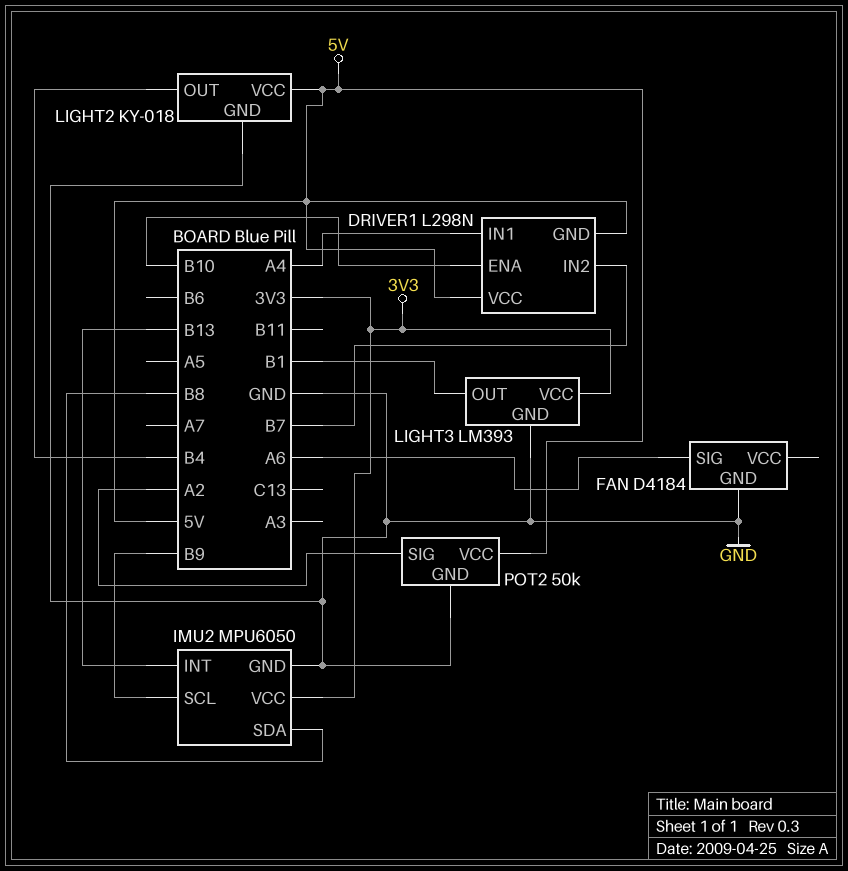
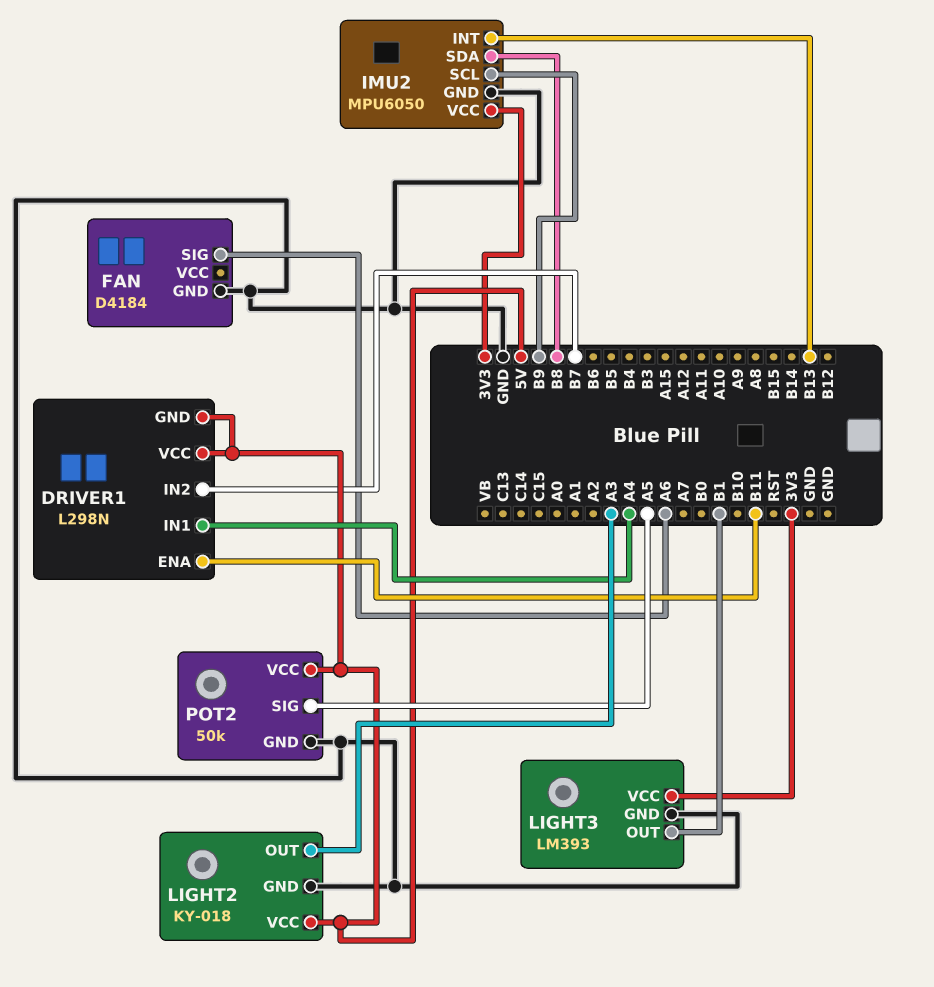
DRIVER1 pin ENA: B10 -> B11
LIGHT2 pin OUT: B4 -> A3
POT2 pin SIG: A2 -> A5

